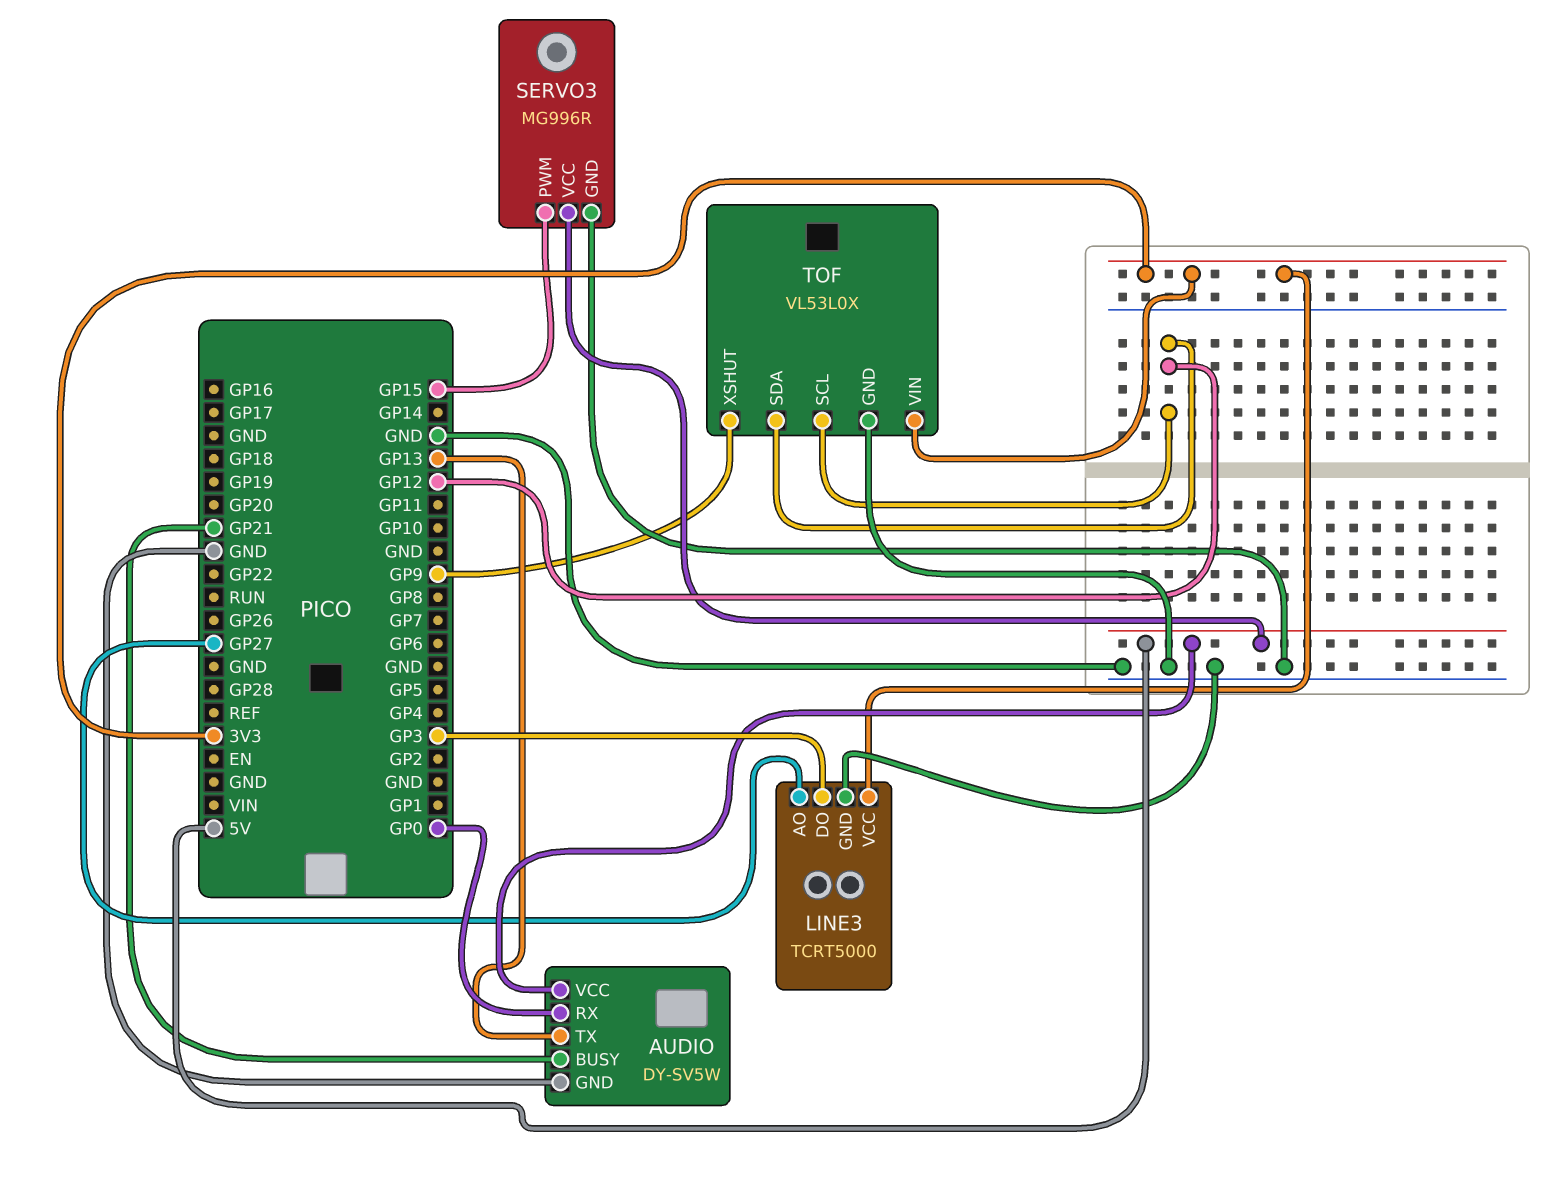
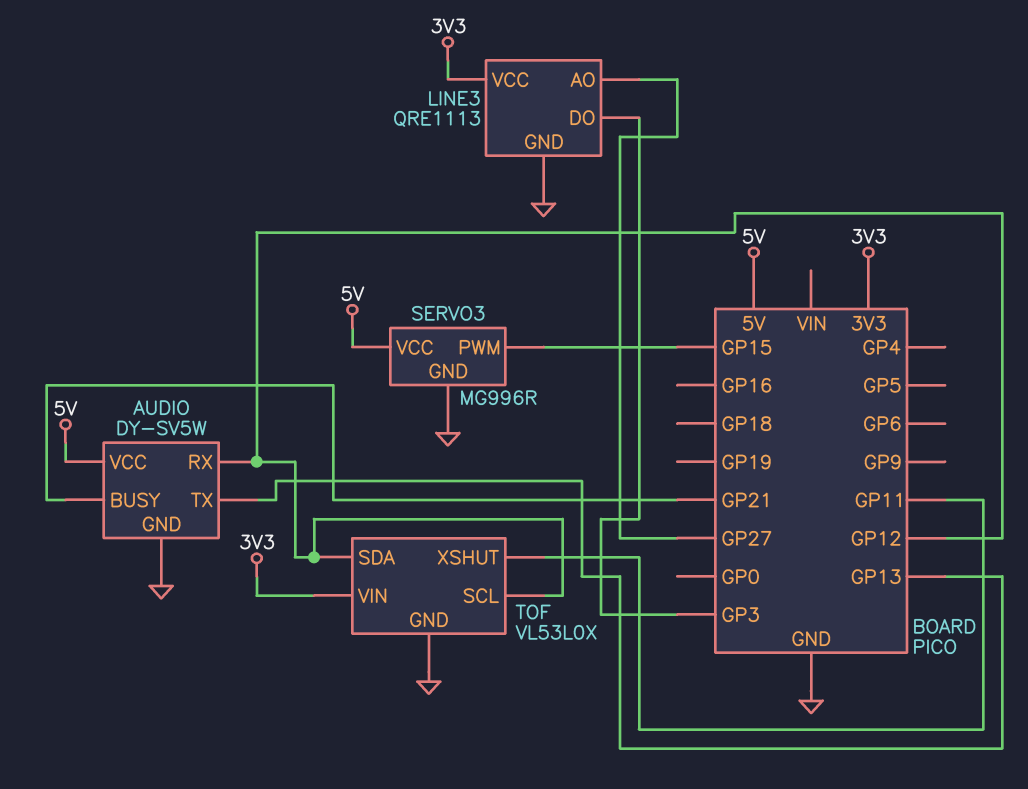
AUDIO pin RX: GP0 -> GP12
LINE3: TCRT5000 -> QRE1113
TOF pin XSHUT: GP9 -> GP11

